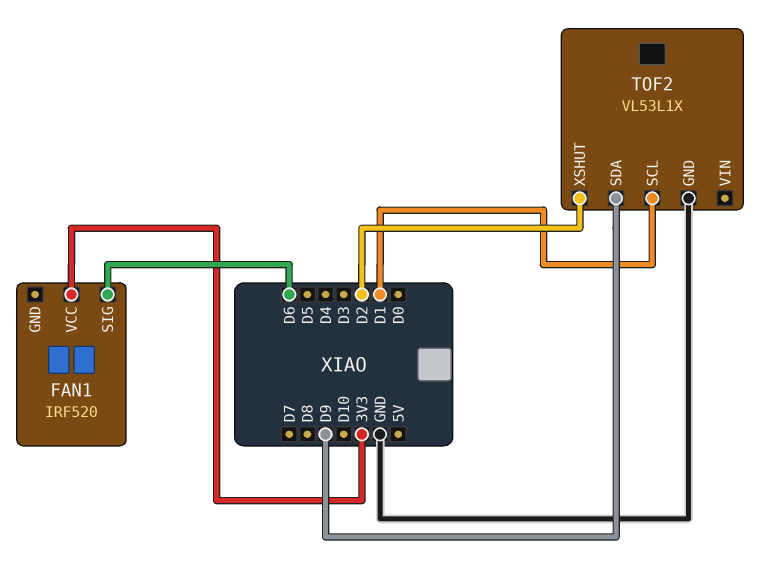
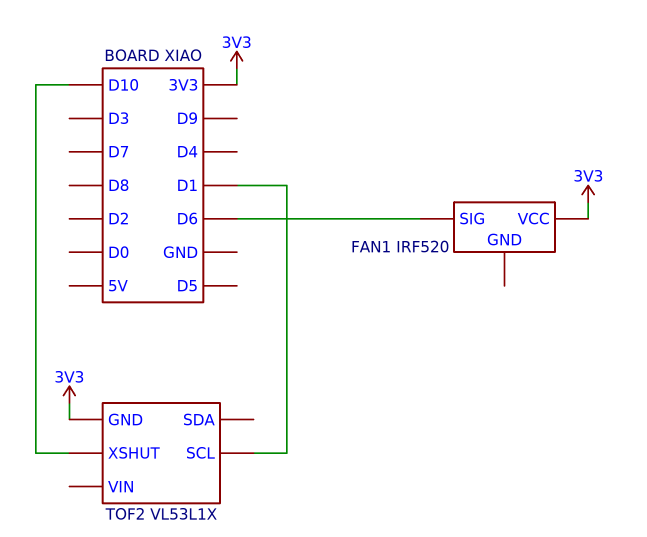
TOF2 pin GND: GND -> 3V3
TOF2 pin SDA: D9 -> none
TOF2 pin XSHUT: D2 -> D10

